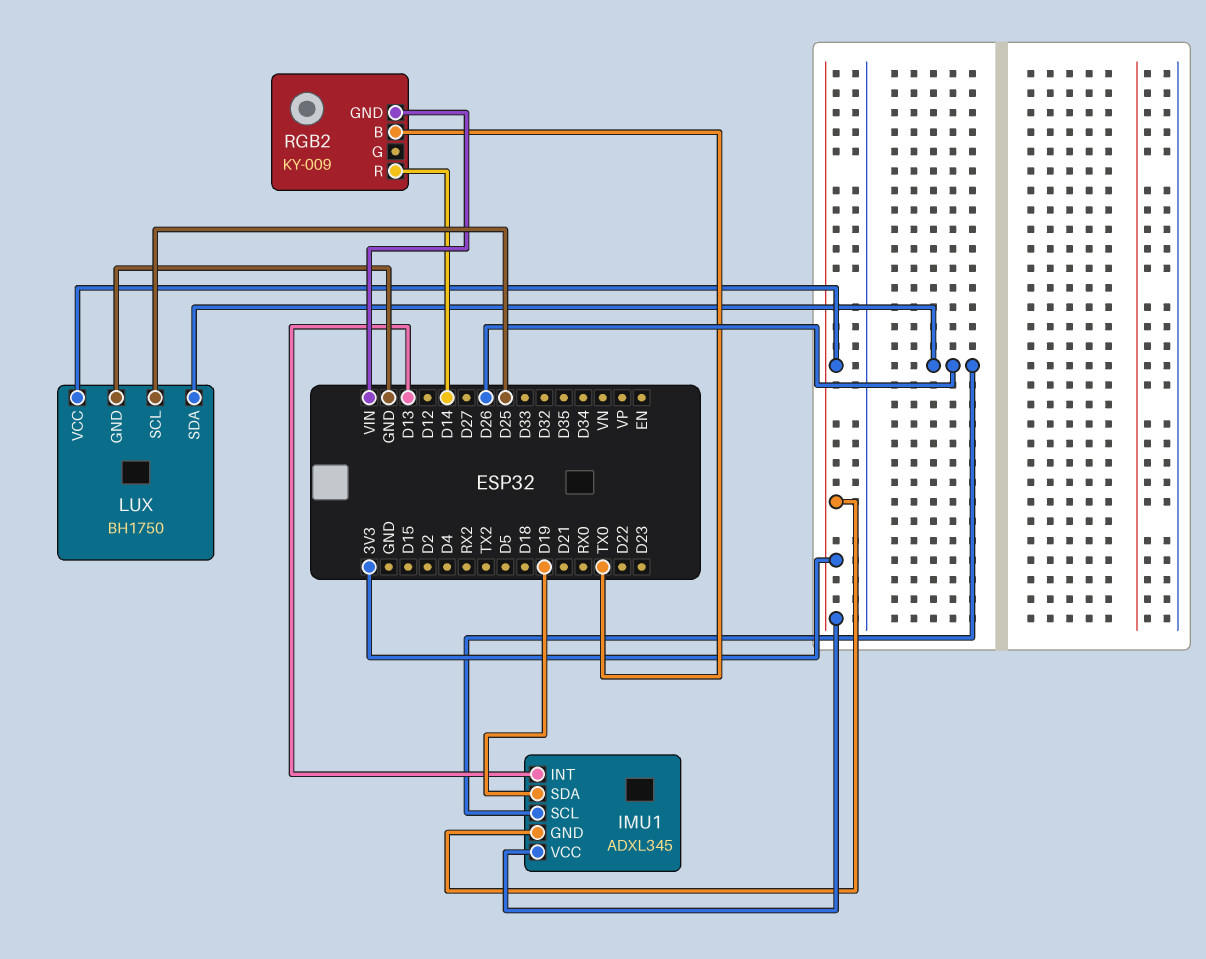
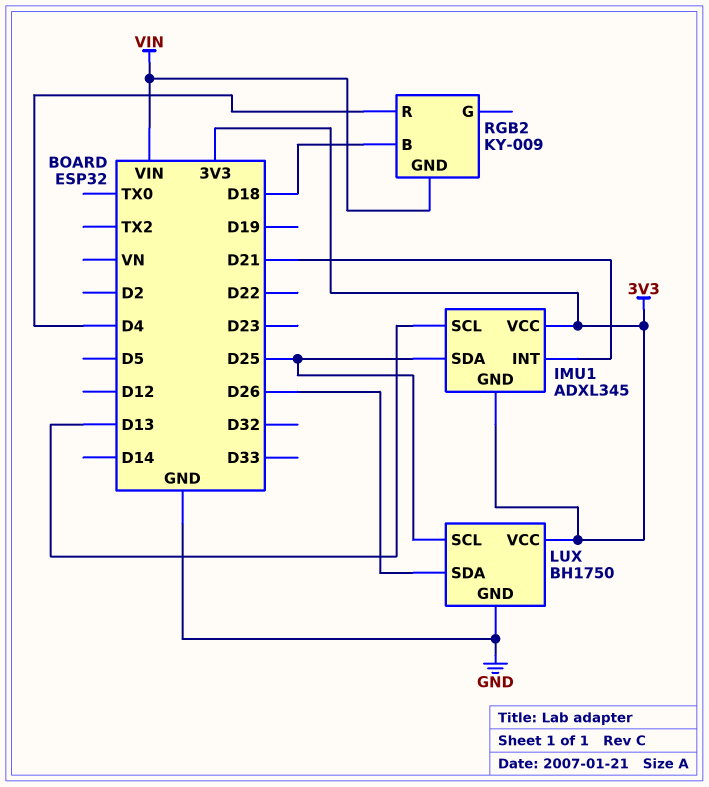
IMU1 pin INT: D13 -> D21
IMU1 pin SCL: D26 -> D13
IMU1 pin SDA: D19 -> D25
RGB2 pin B: TX0 -> D18
RGB2 pin R: D14 -> D4

